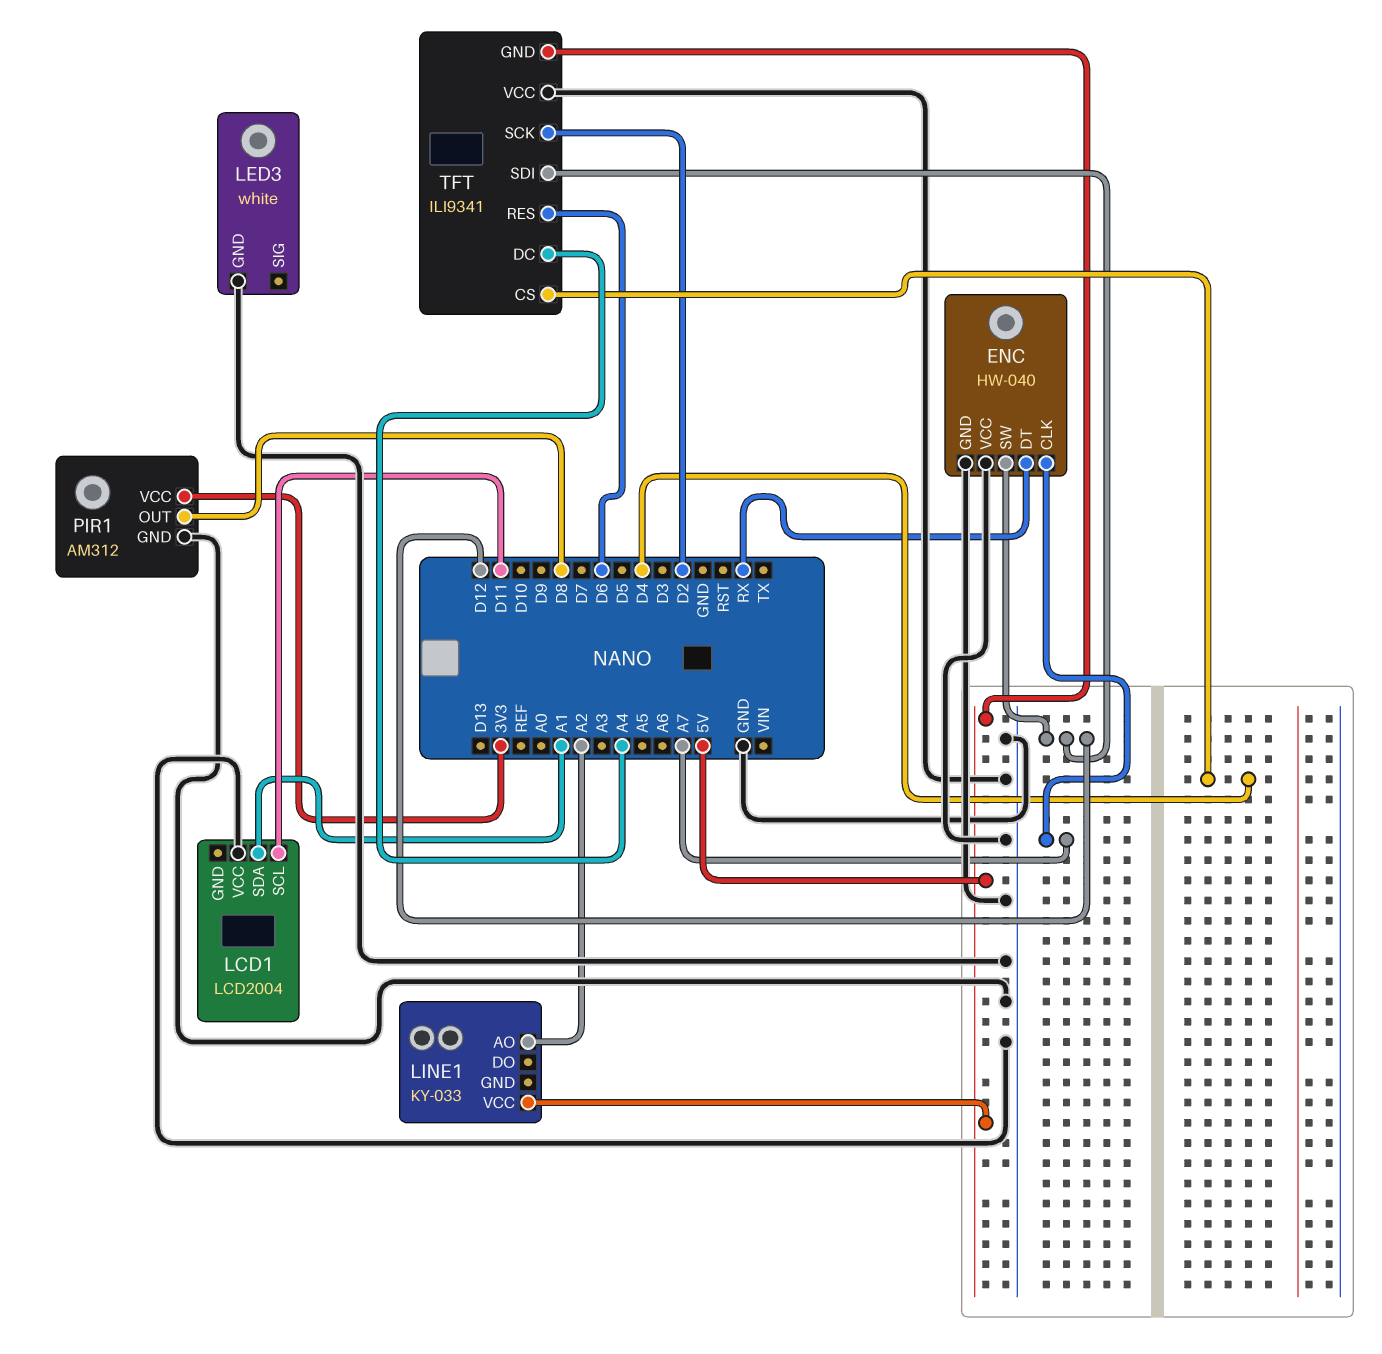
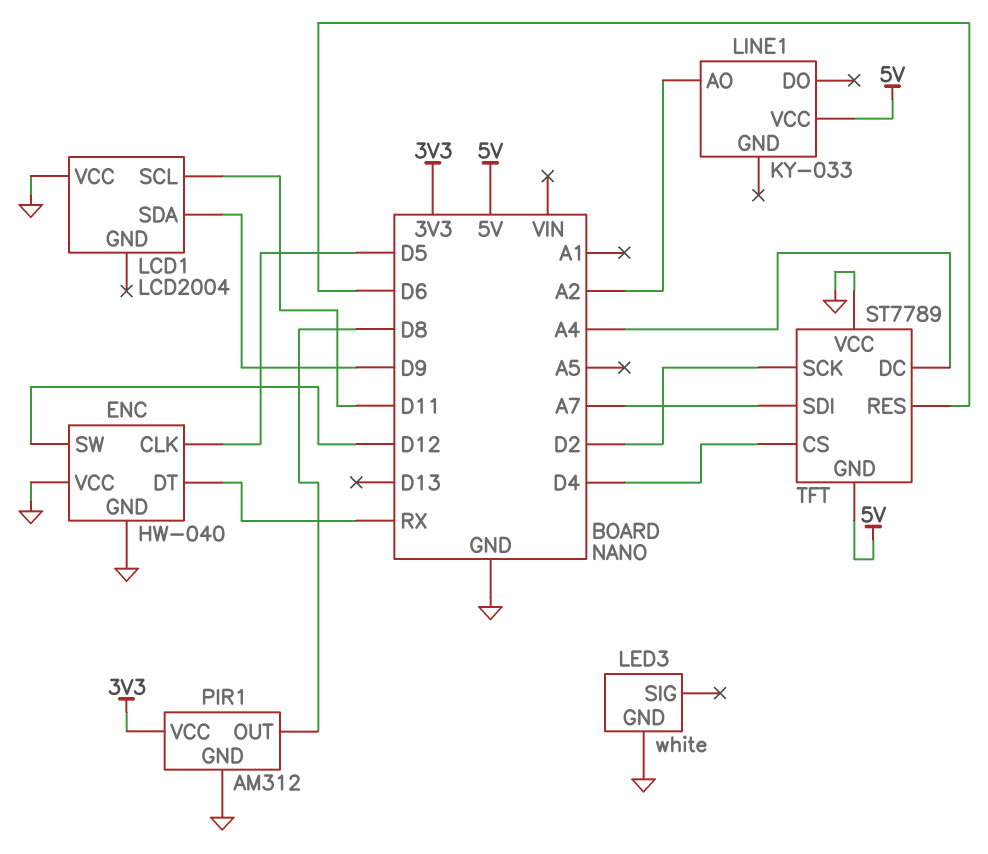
ENC pin CLK: A7 -> D5
LCD1 pin SDA: A1 -> D9
TFT: ILI9341 -> ST7789
TFT pin SDI: D12 -> A7

